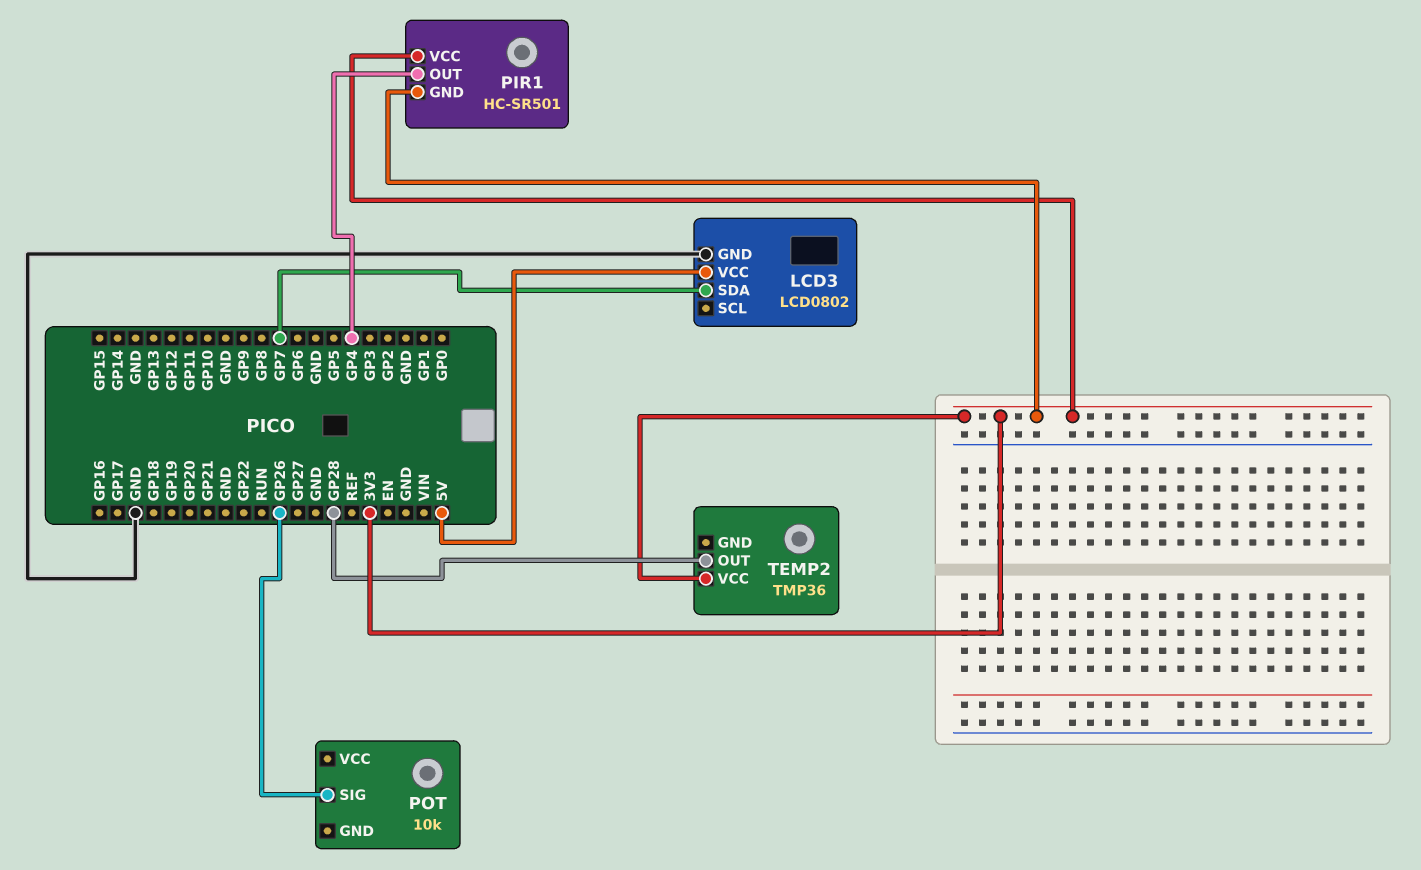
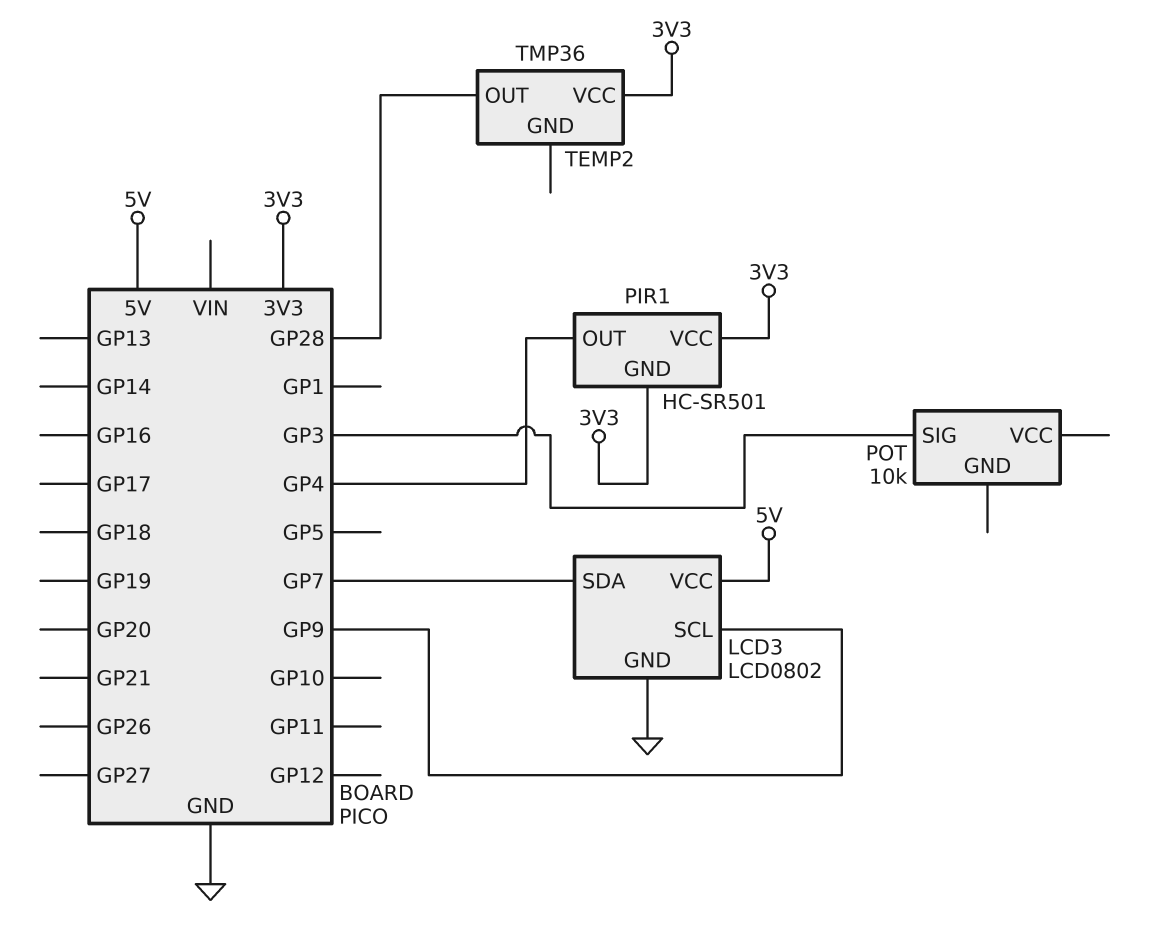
LCD3 pin SCL: none -> GP9
POT pin SIG: GP26 -> GP3

